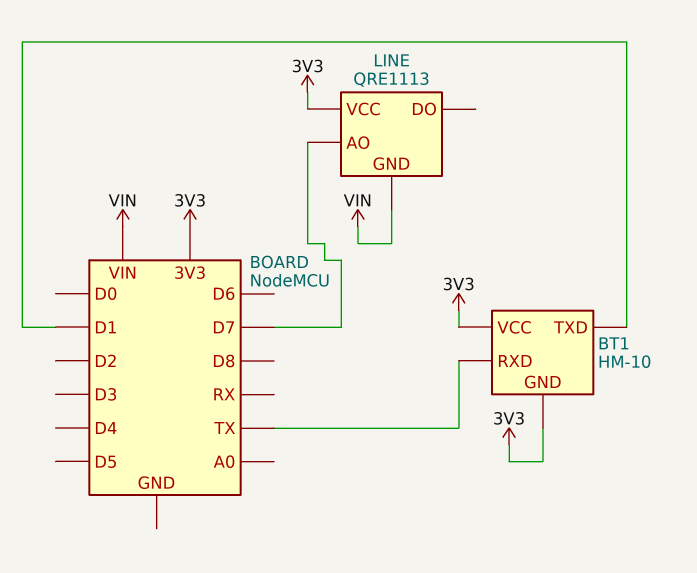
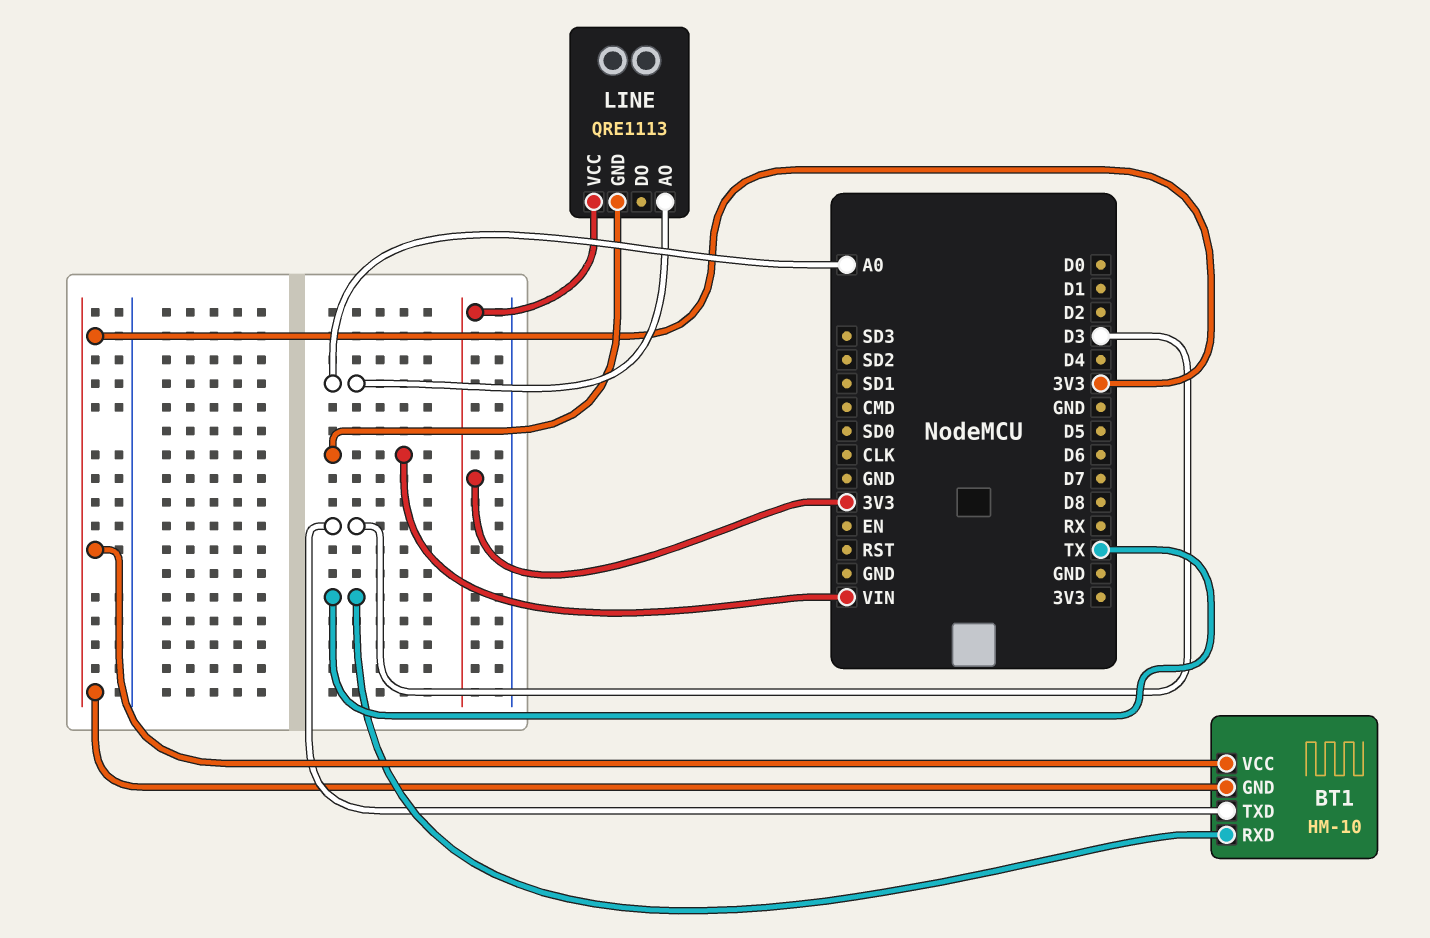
BT1 pin TXD: D1 -> D3
LINE pin AO: D7 -> A0

